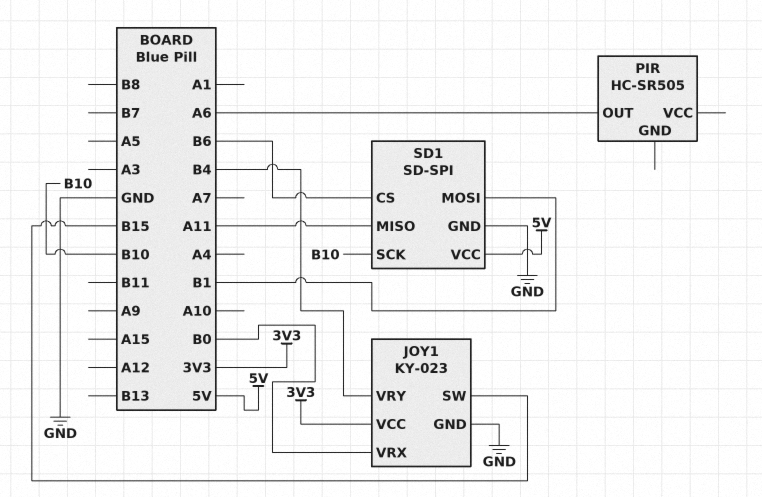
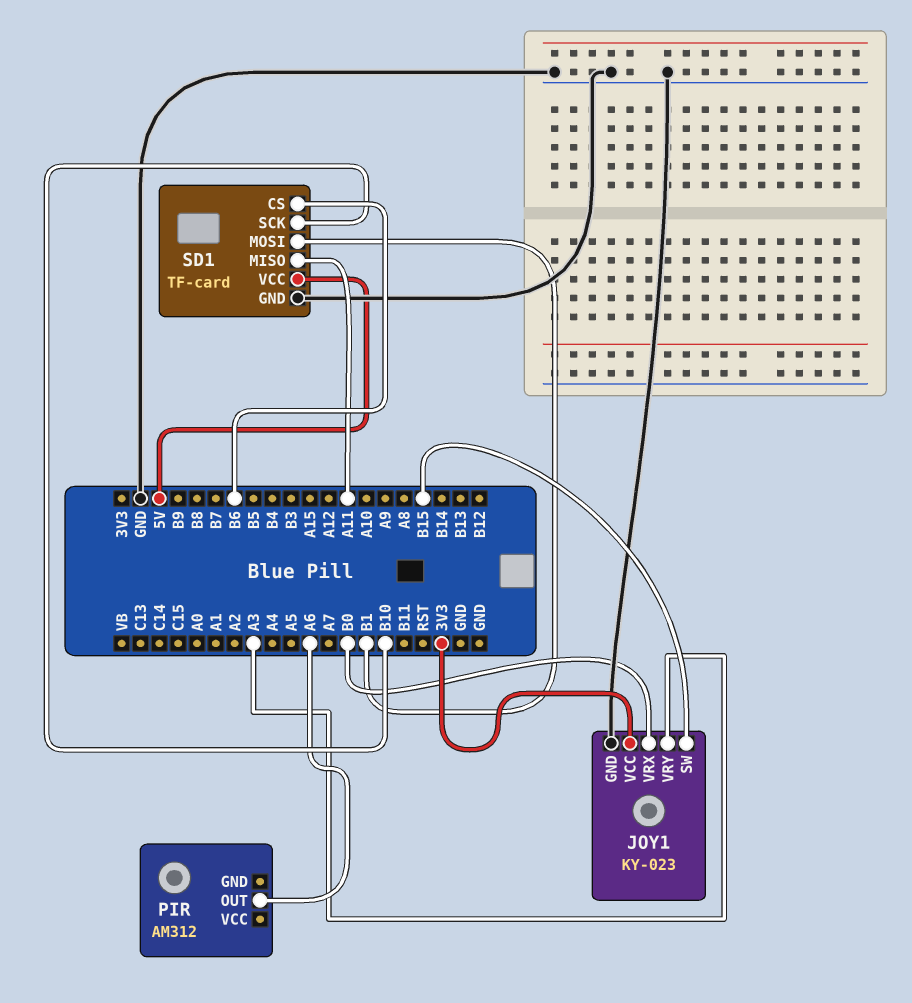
JOY1 pin VRY: B4 -> A3
PIR: HC-SR505 -> AM312
SD1: SD-SPI -> TF-card

